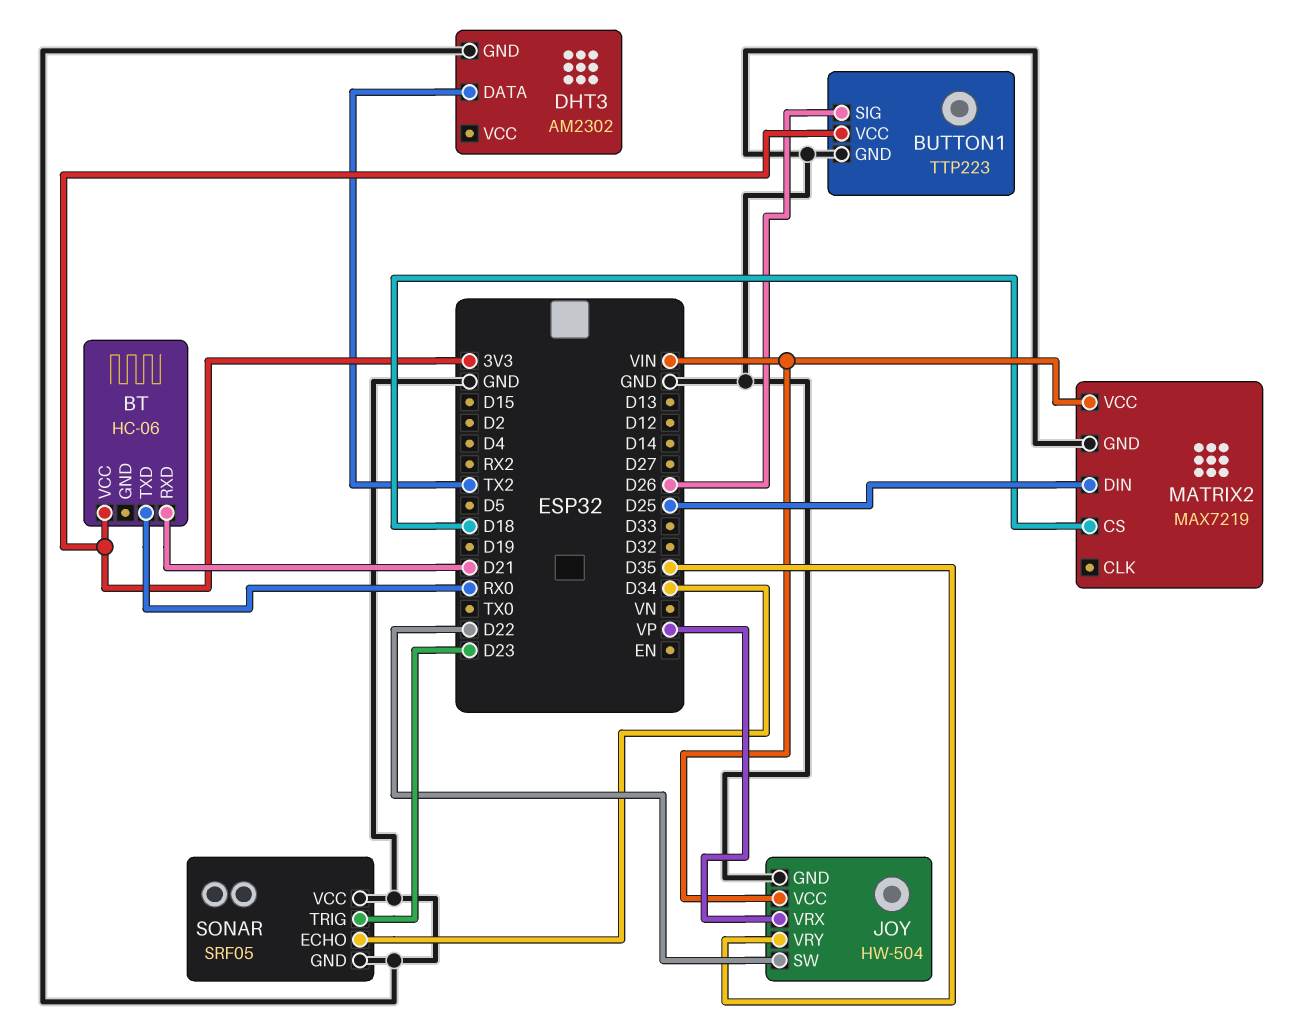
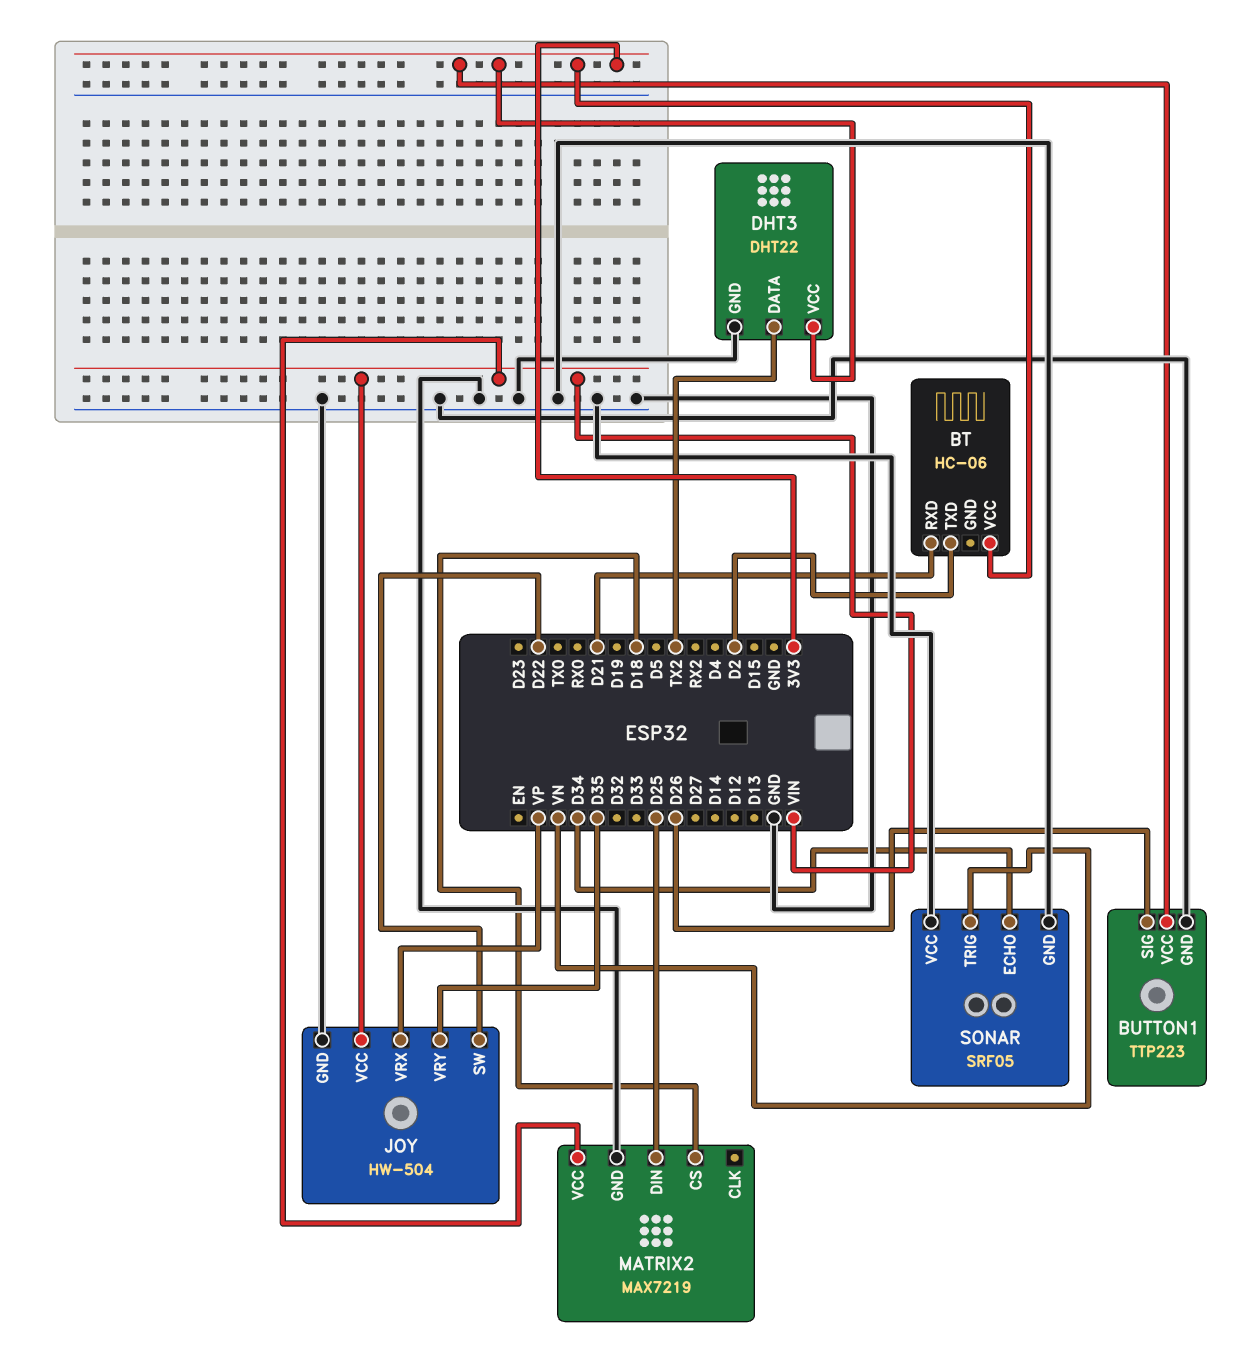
BT pin TXD: RX0 -> D2
DHT3: AM2302 -> DHT22
DHT3 pin VCC: none -> 3V3
SONAR pin TRIG: D23 -> VN

